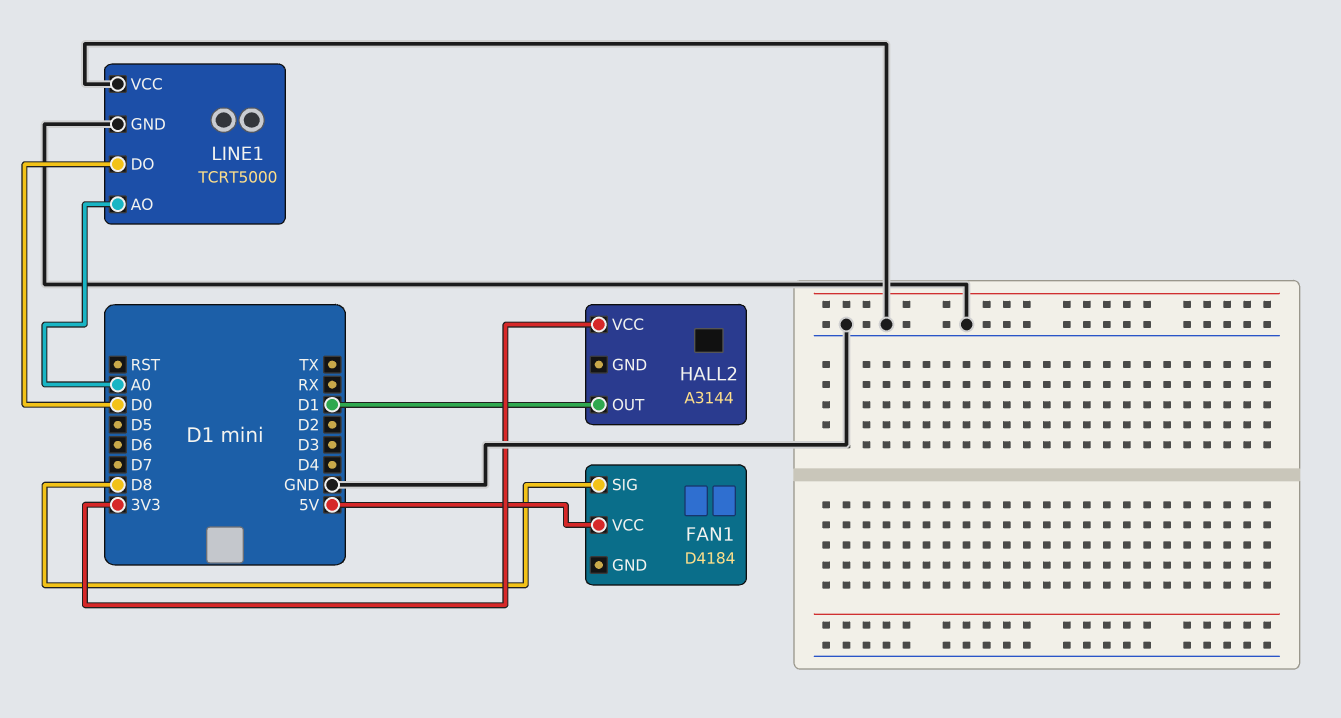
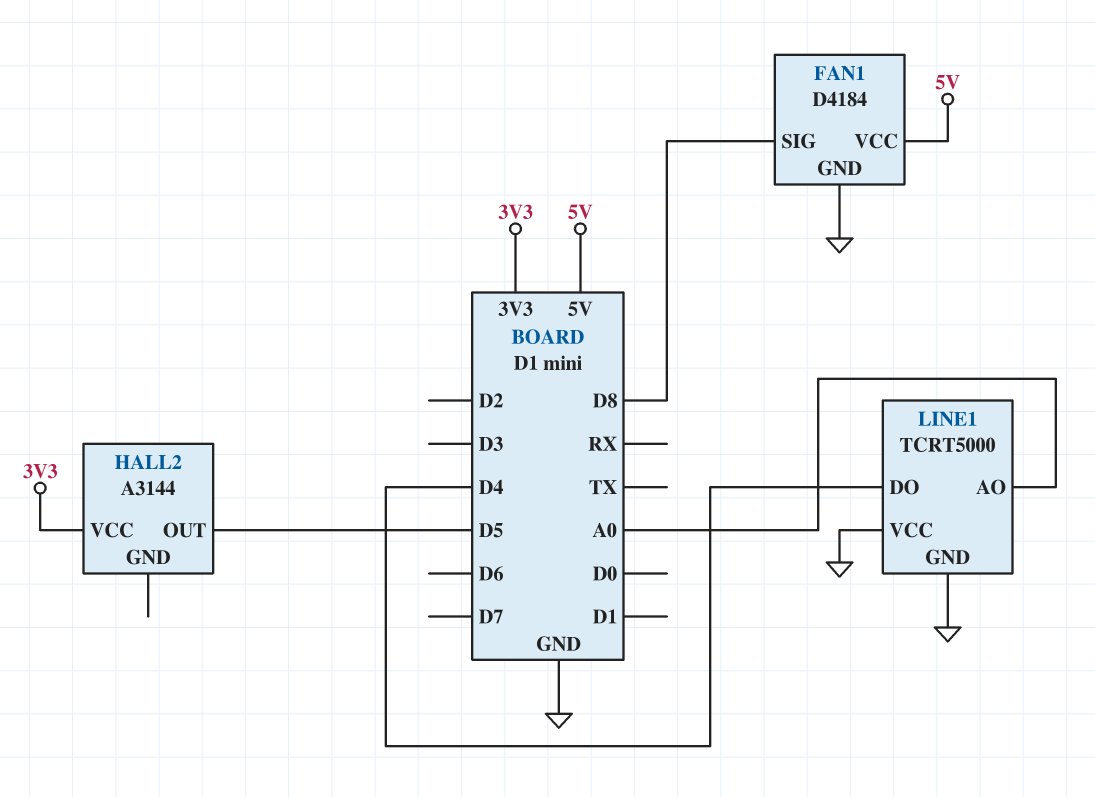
FAN1 pin GND: none -> GND
HALL2 pin OUT: D1 -> D5
LINE1 pin DO: D0 -> D4

